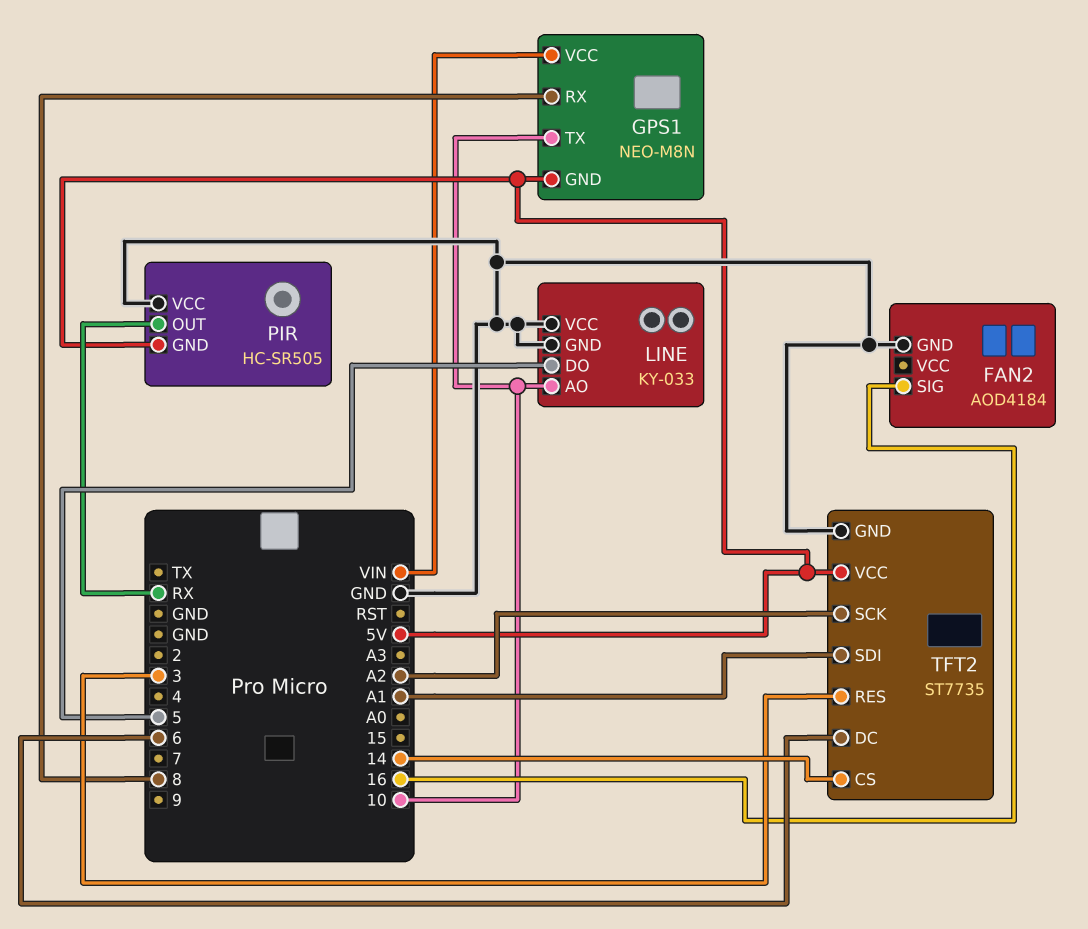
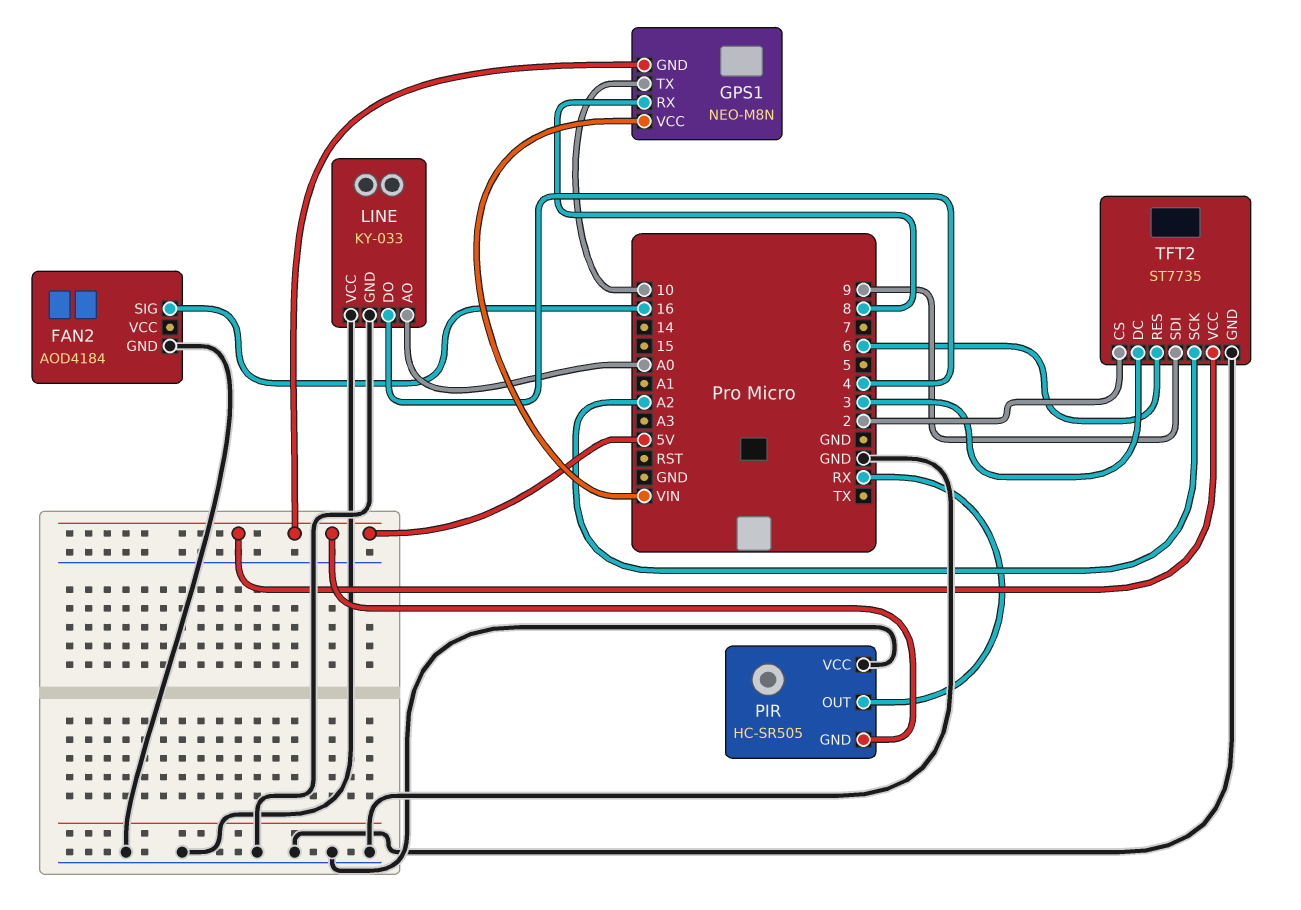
LINE pin AO: 10 -> A0
LINE pin DO: 5 -> 4
TFT2 pin CS: 14 -> 2
TFT2 pin DC: 6 -> 3
TFT2 pin RES: 3 -> 6
TFT2 pin SDI: A1 -> 9

